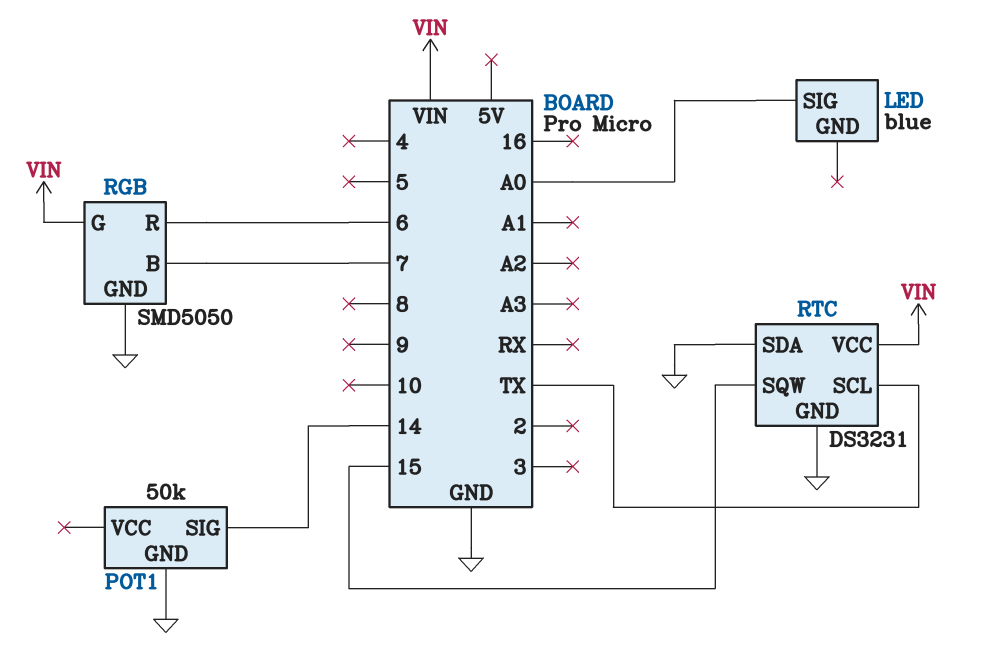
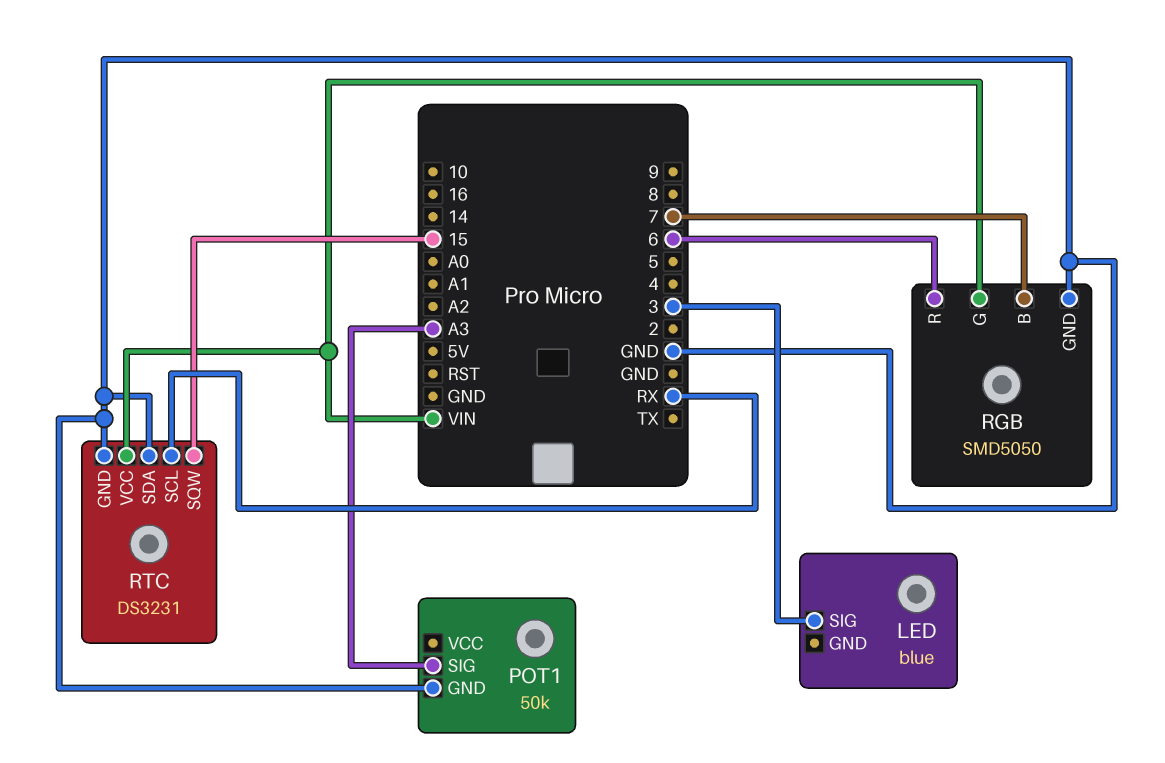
LED pin SIG: A0 -> 3
POT1 pin SIG: 14 -> A3
RTC pin SCL: TX -> RX

